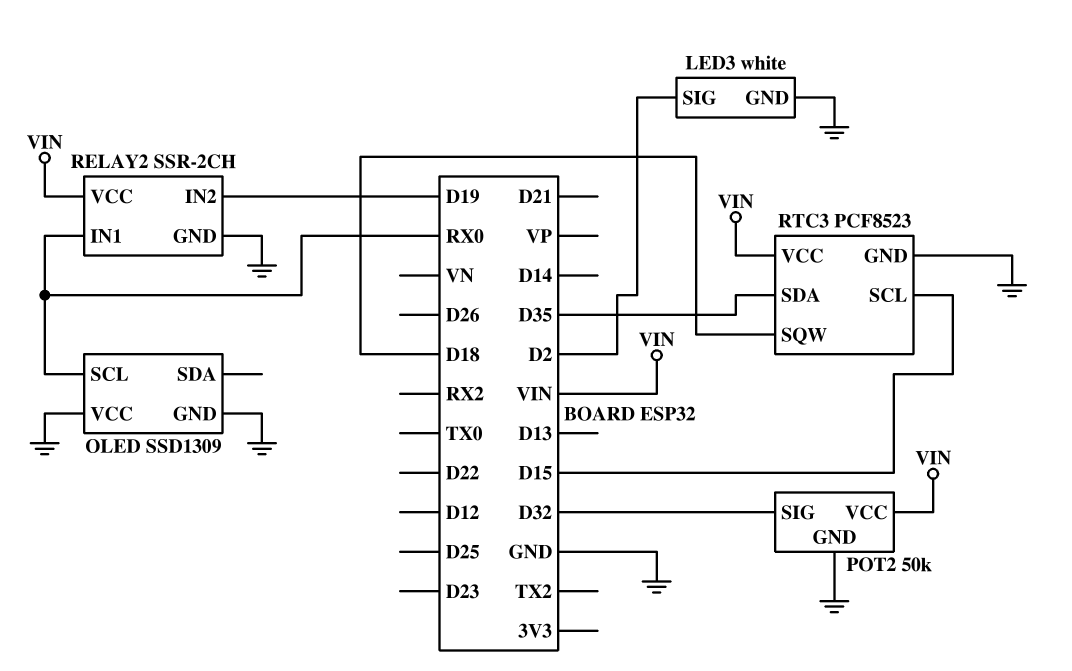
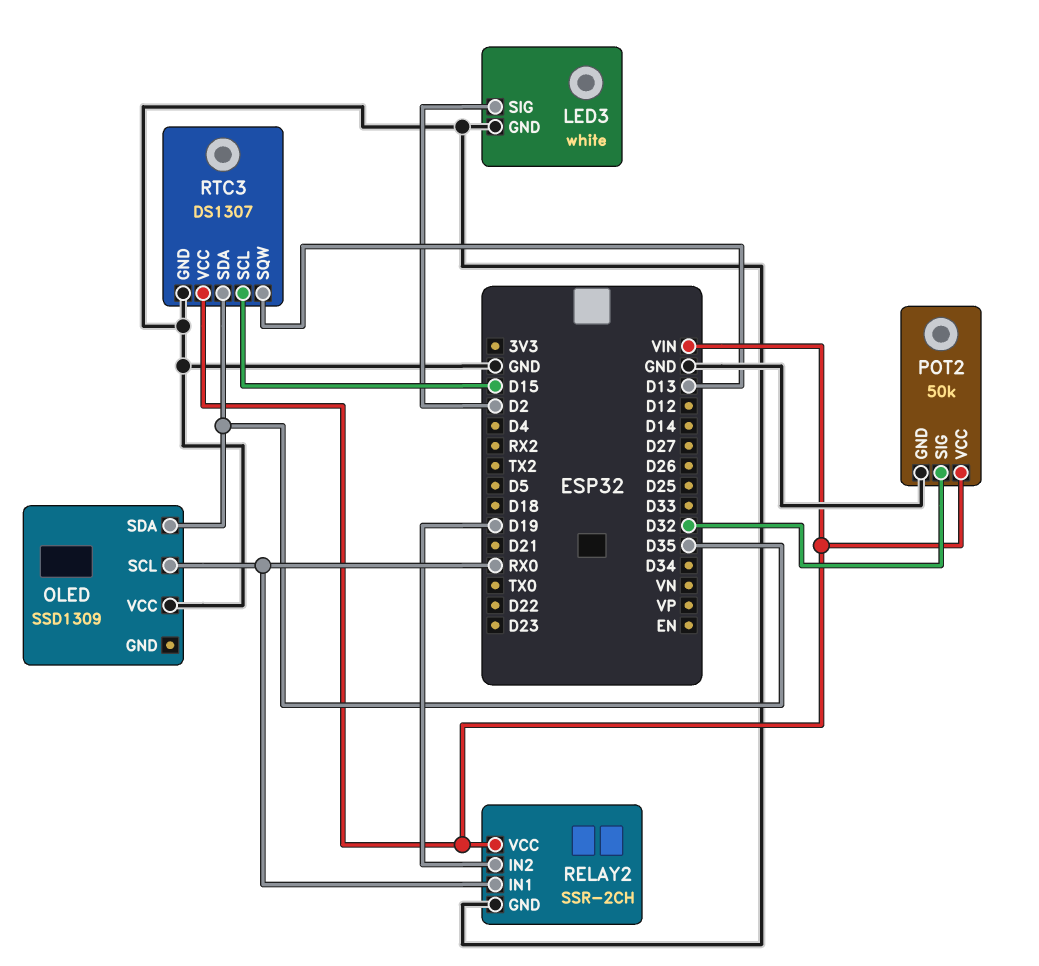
OLED pin GND: GND -> none
OLED pin SDA: none -> D35
RTC3: PCF8523 -> DS1307
RTC3 pin SQW: D18 -> D13

